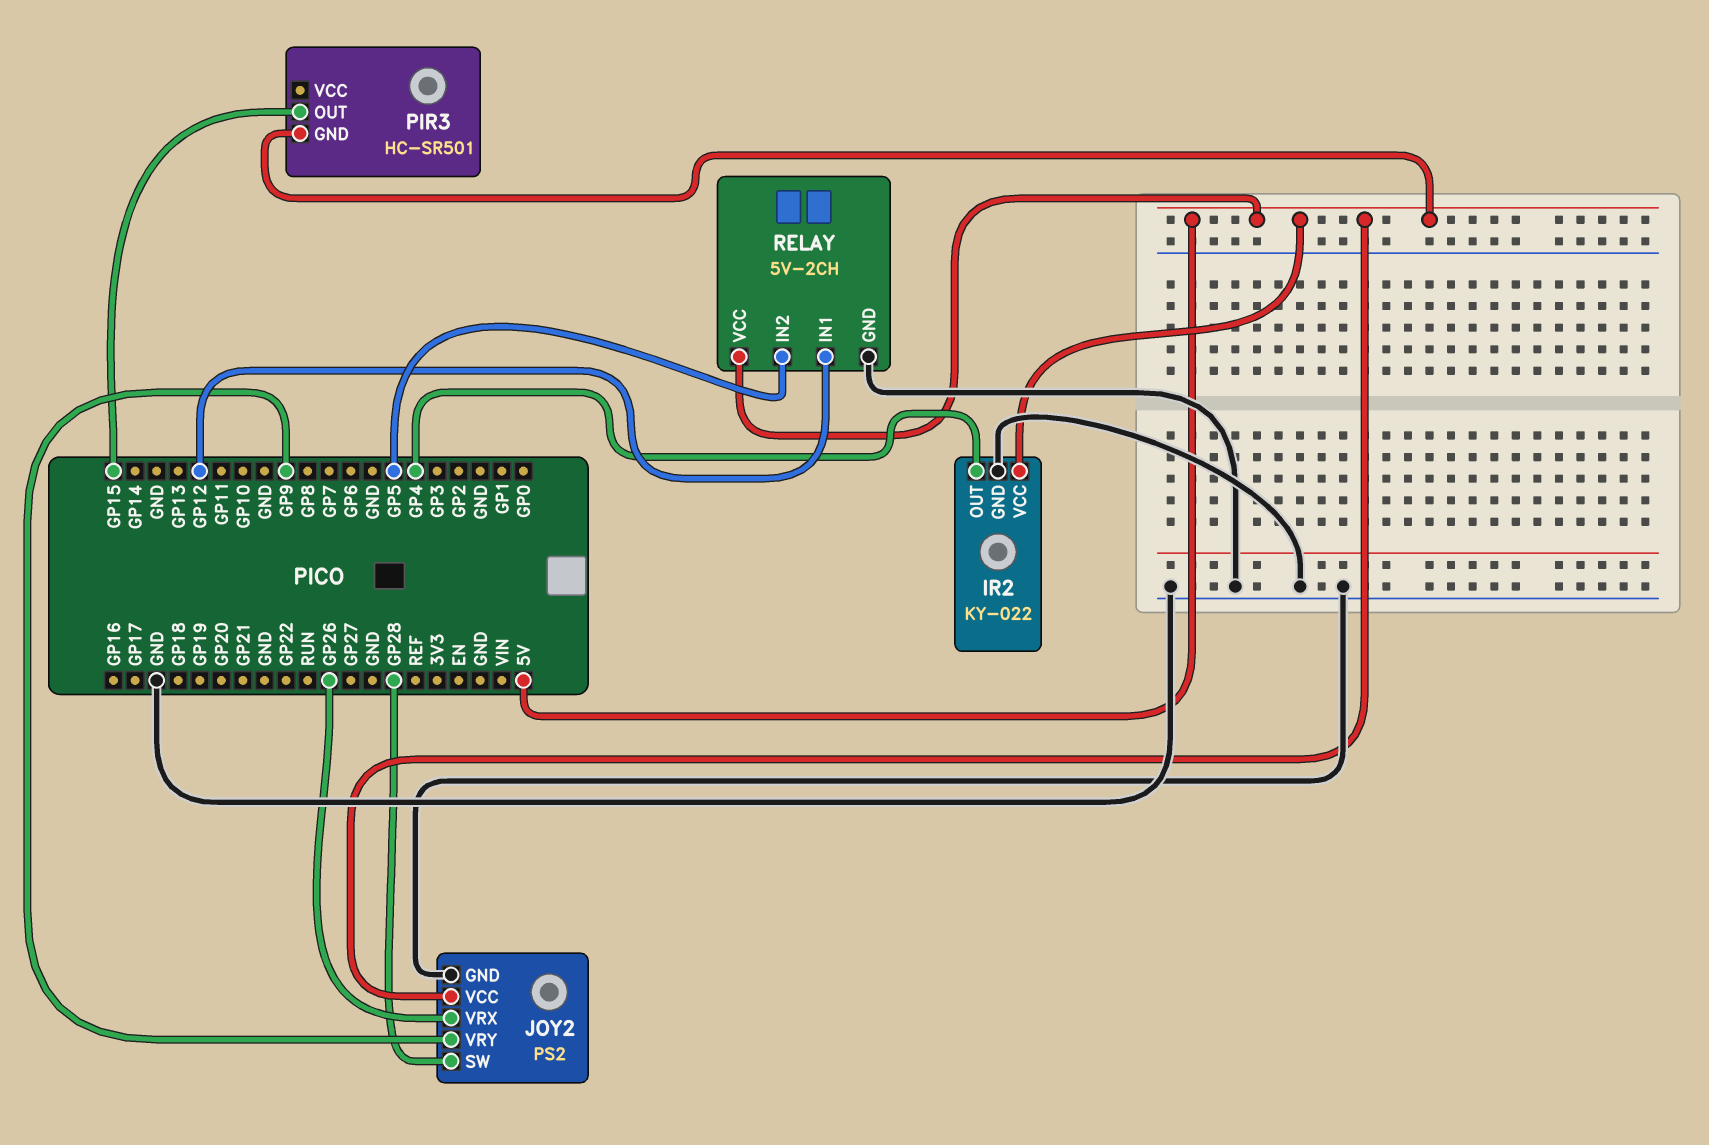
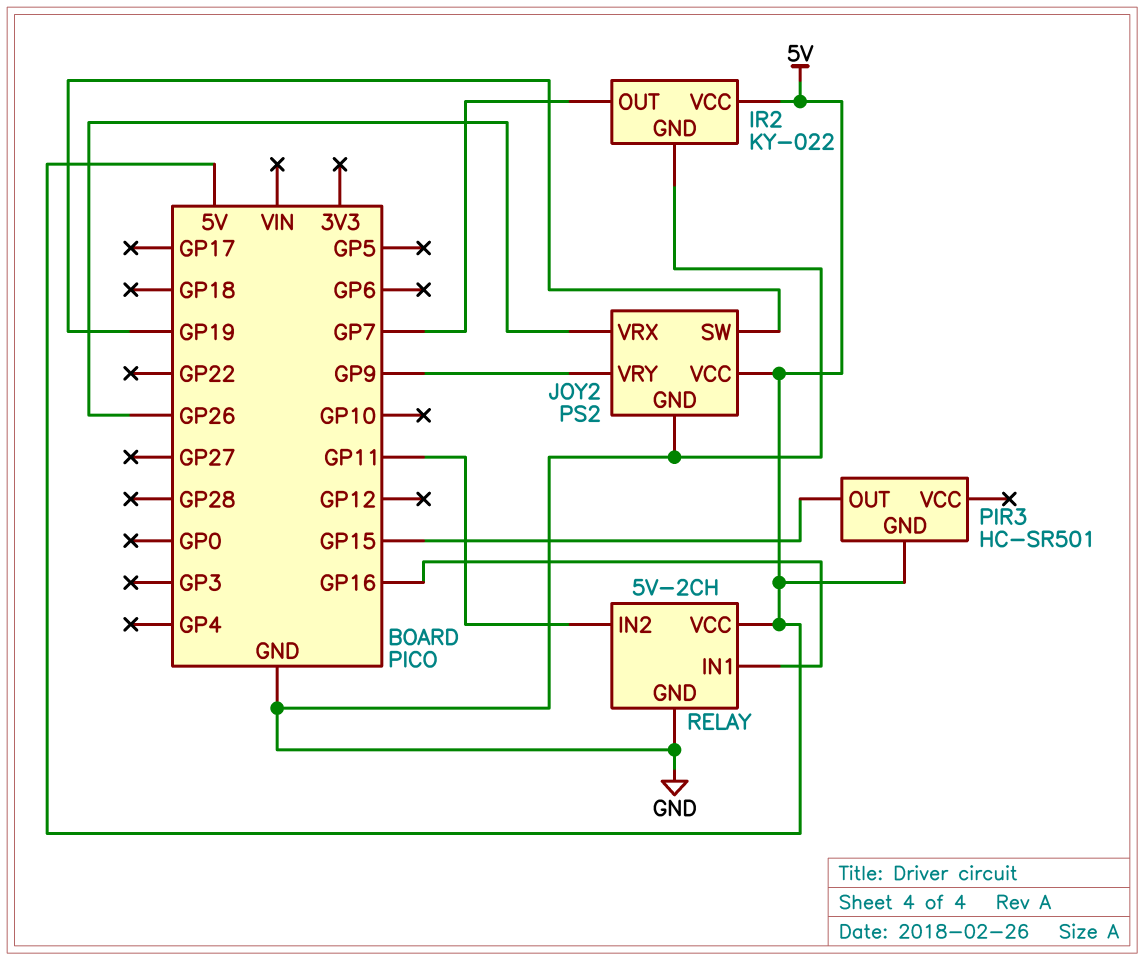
IR2 pin OUT: GP4 -> GP7
JOY2 pin SW: GP28 -> GP19
RELAY pin IN1: GP12 -> GP16
RELAY pin IN2: GP5 -> GP11

